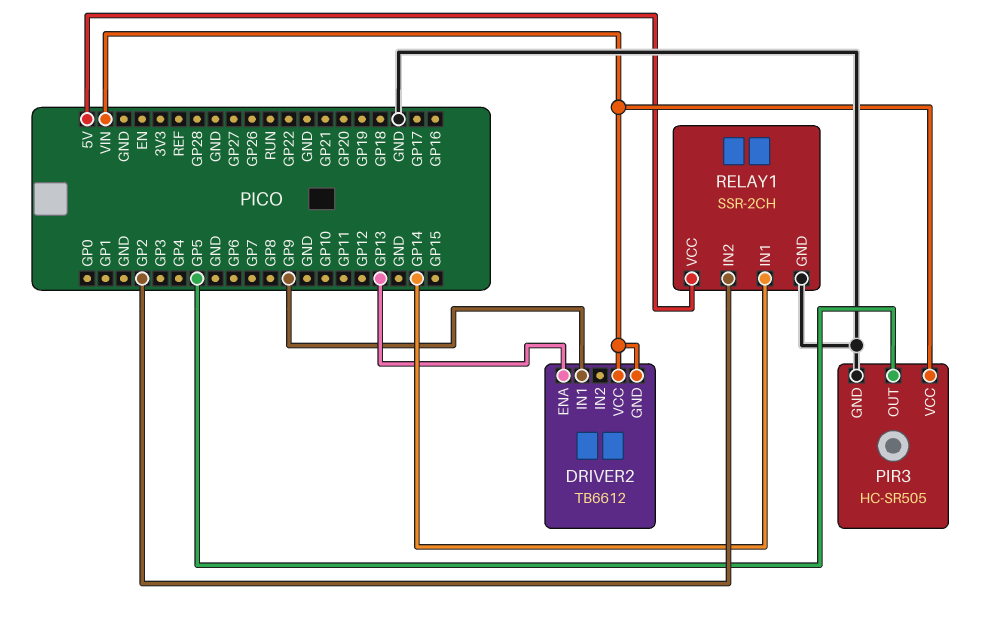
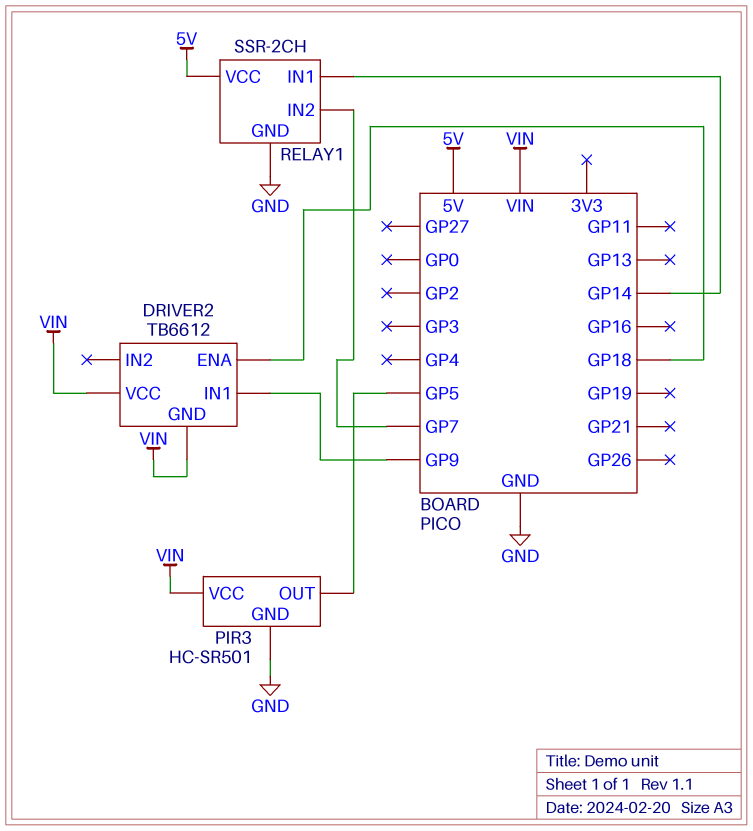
DRIVER2 pin ENA: GP13 -> GP18
PIR3: HC-SR505 -> HC-SR501
RELAY1 pin IN2: GP2 -> GP7

